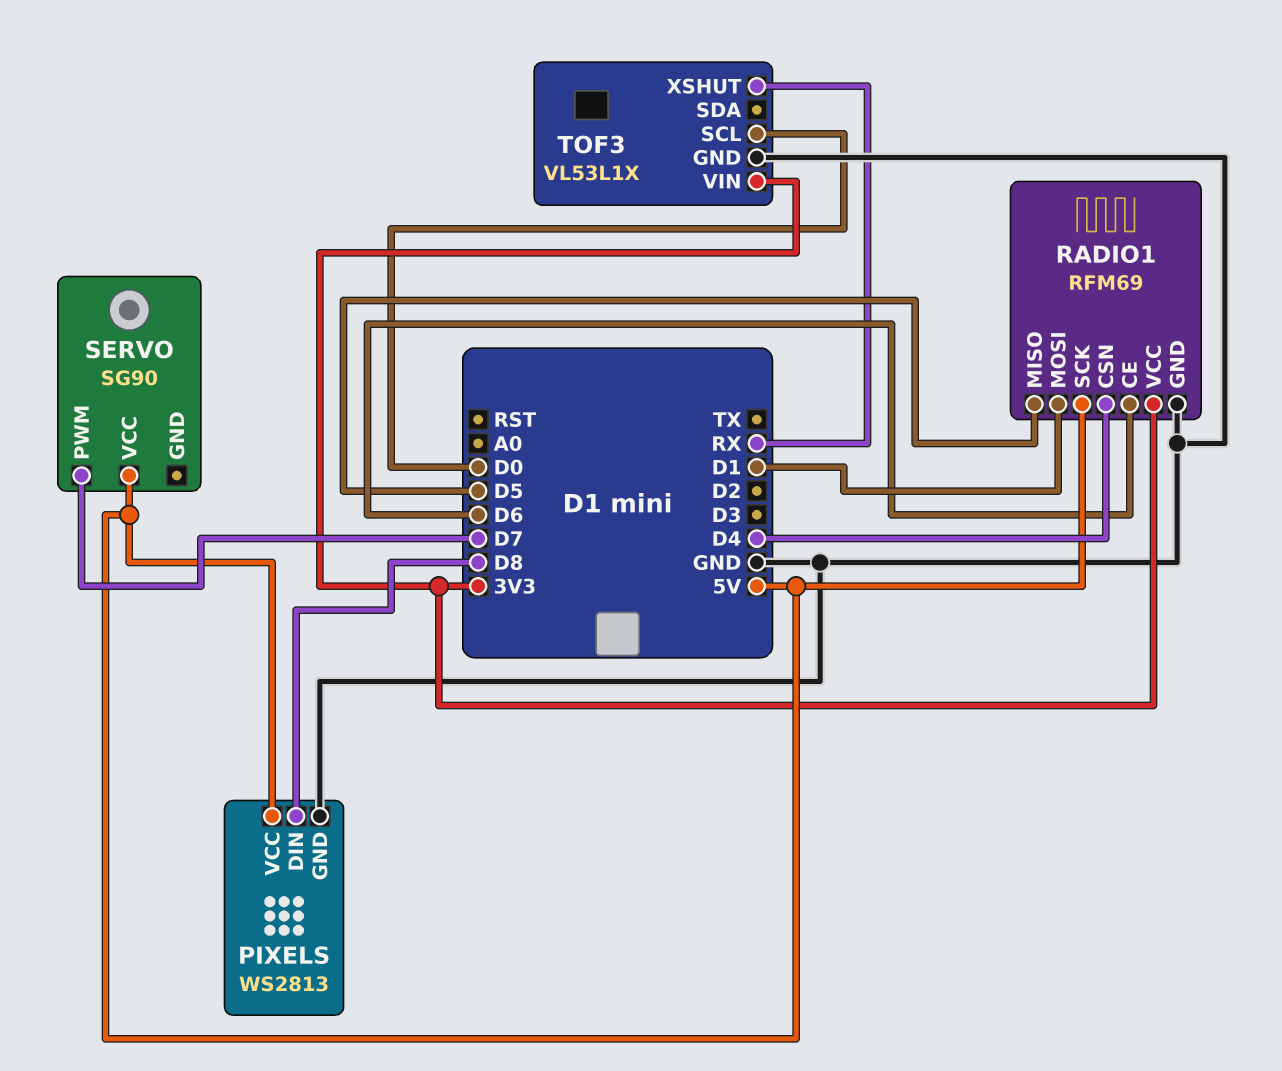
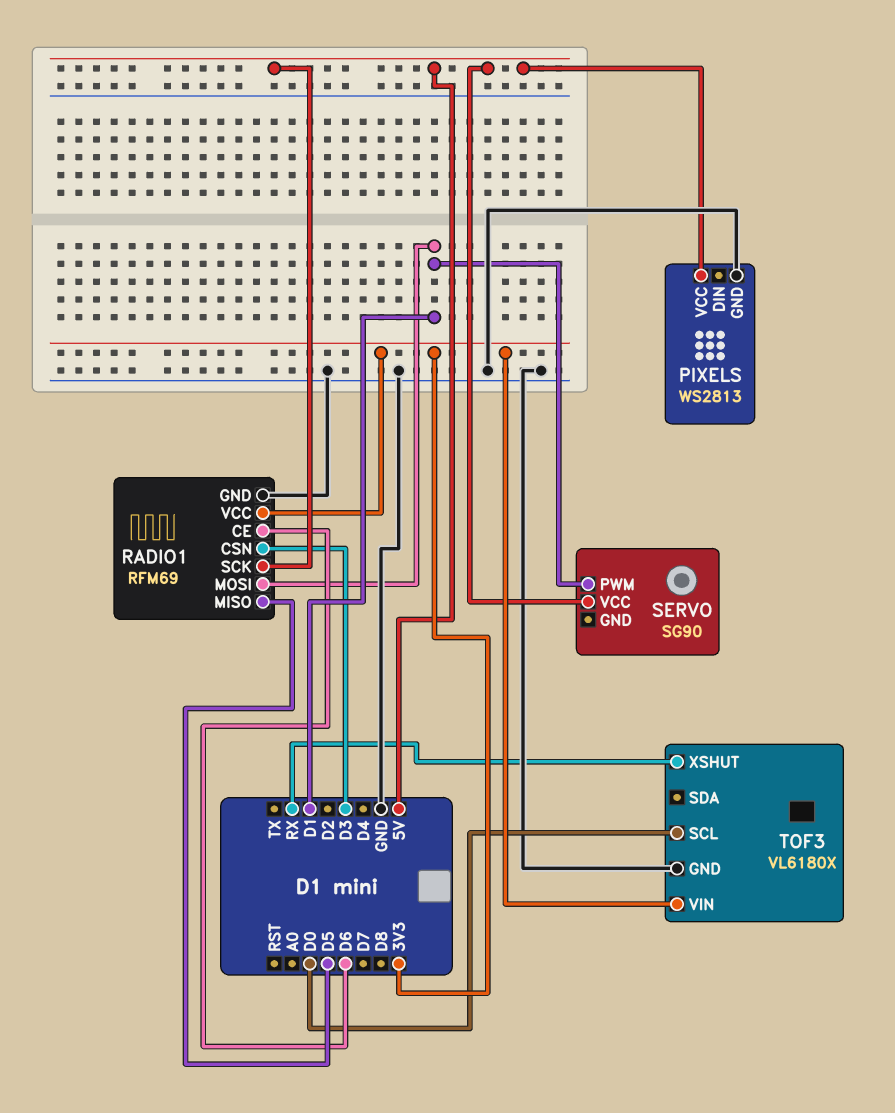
PIXELS pin DIN: D8 -> none
RADIO1 pin CSN: D4 -> D3
SERVO pin PWM: D7 -> D1
TOF3: VL53L1X -> VL6180X

